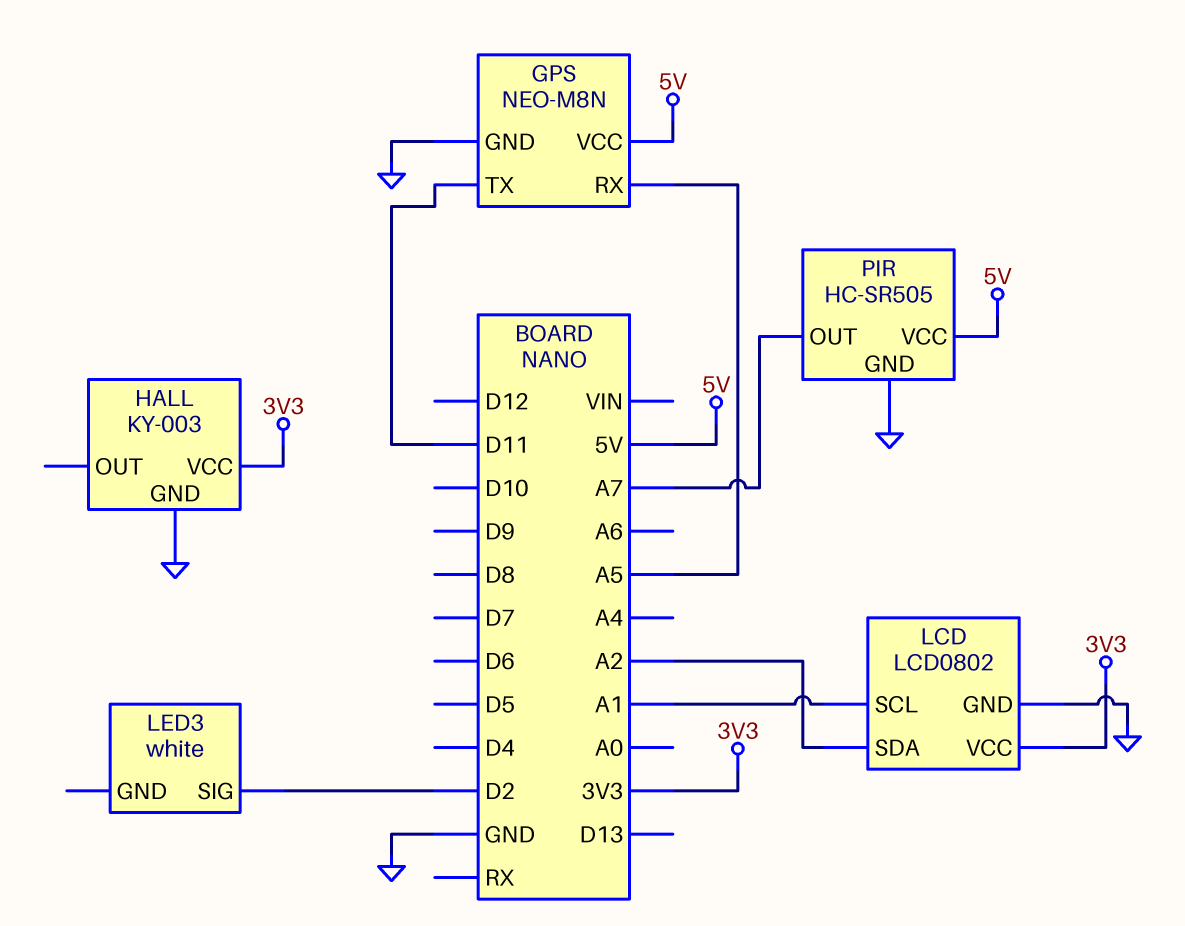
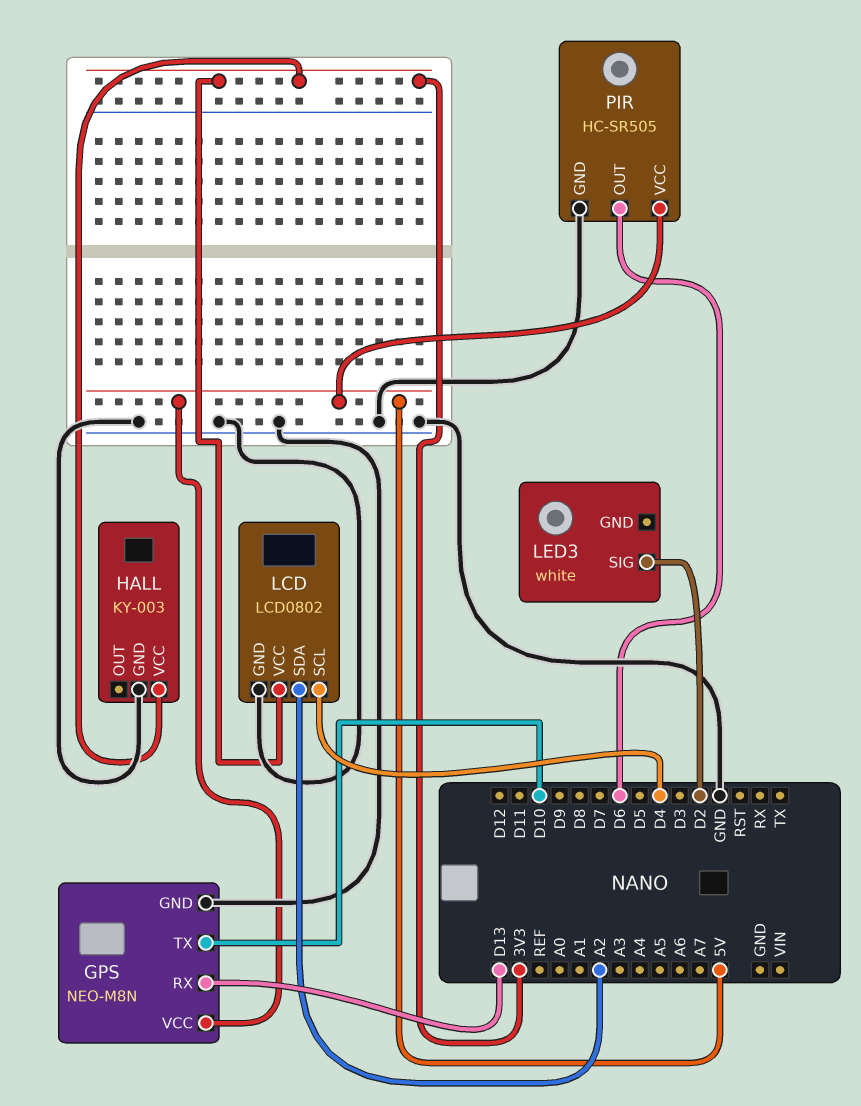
GPS pin RX: A5 -> D13
GPS pin TX: D11 -> D10
LCD pin SCL: A1 -> D4
PIR pin OUT: A7 -> D6

